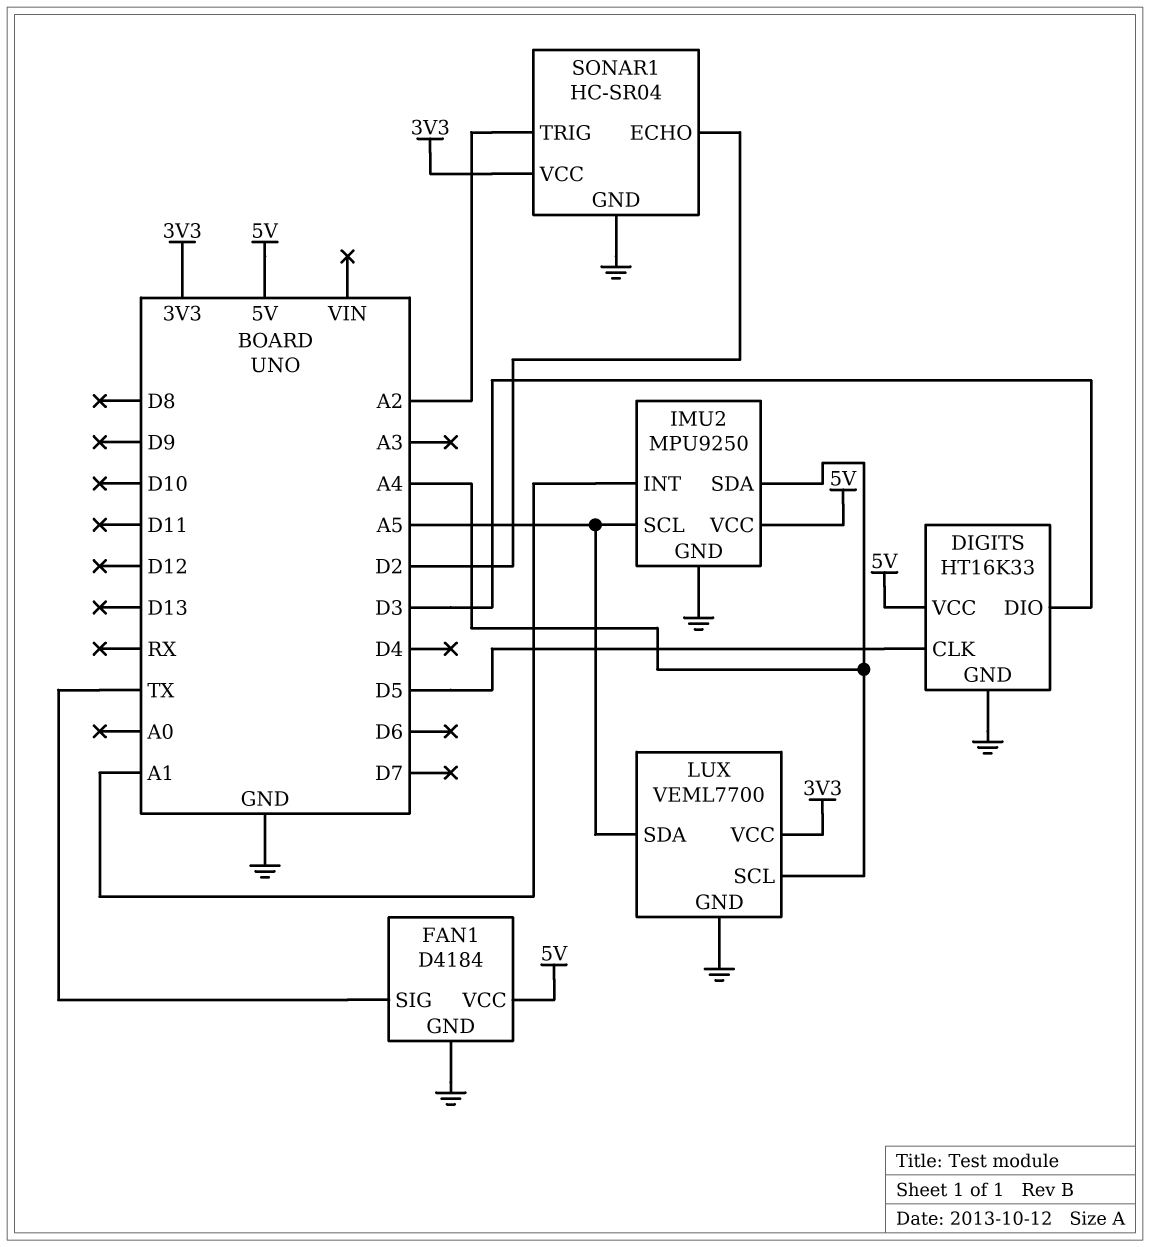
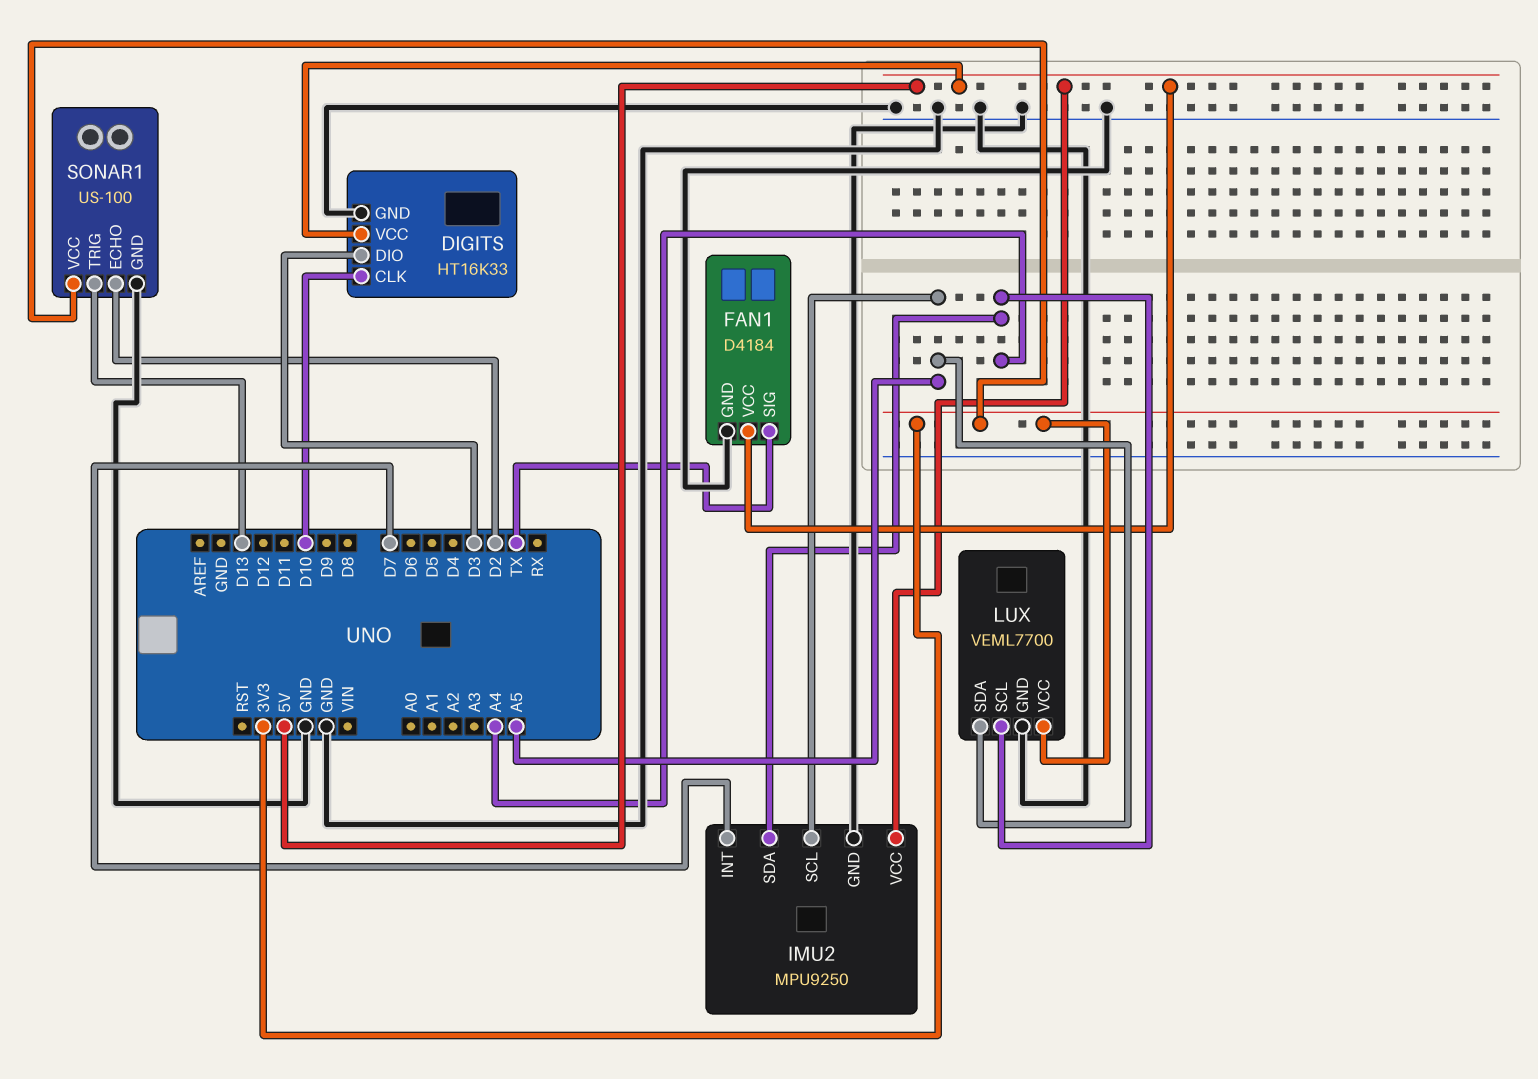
DIGITS pin CLK: D5 -> D10
IMU2 pin INT: A1 -> D7
SONAR1: HC-SR04 -> US-100
SONAR1 pin TRIG: A2 -> D13

